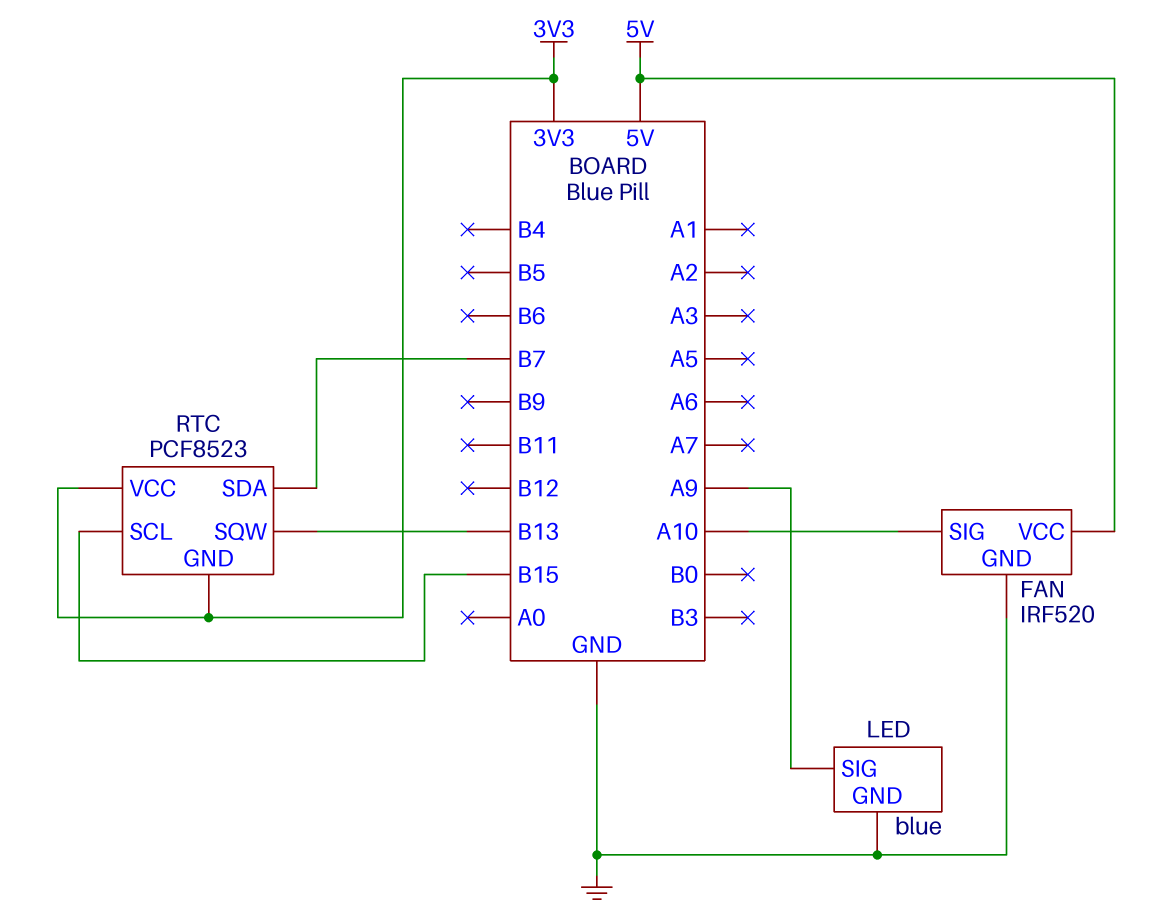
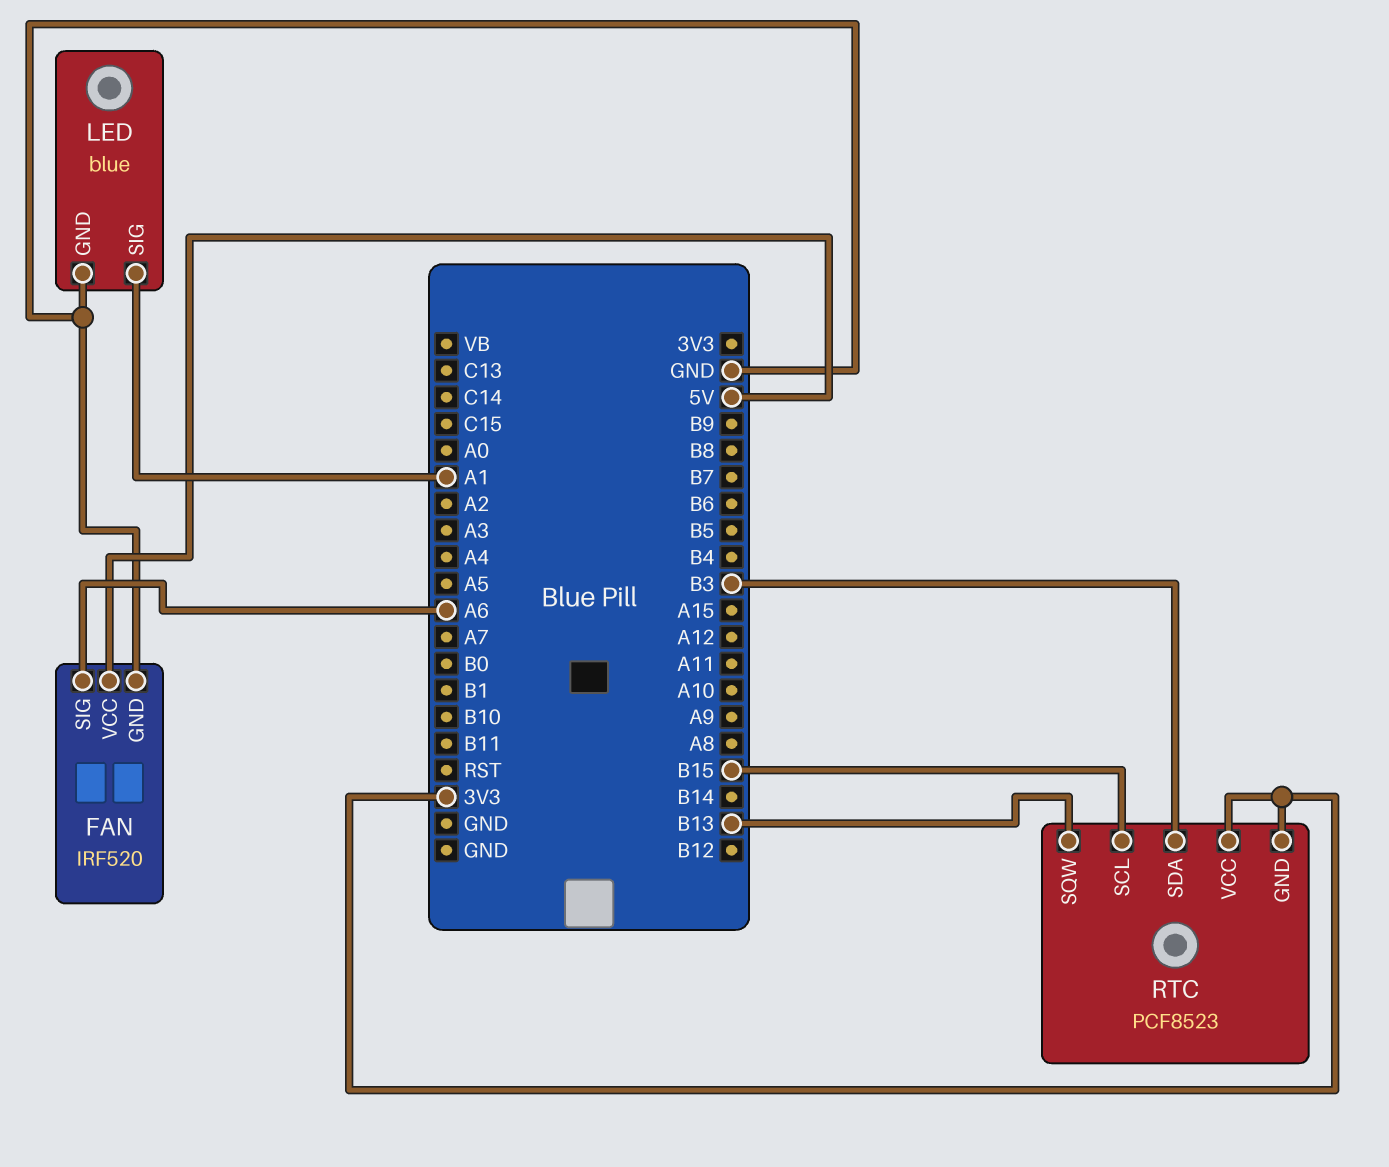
FAN pin SIG: A10 -> A6
LED pin SIG: A9 -> A1
RTC pin SDA: B7 -> B3

